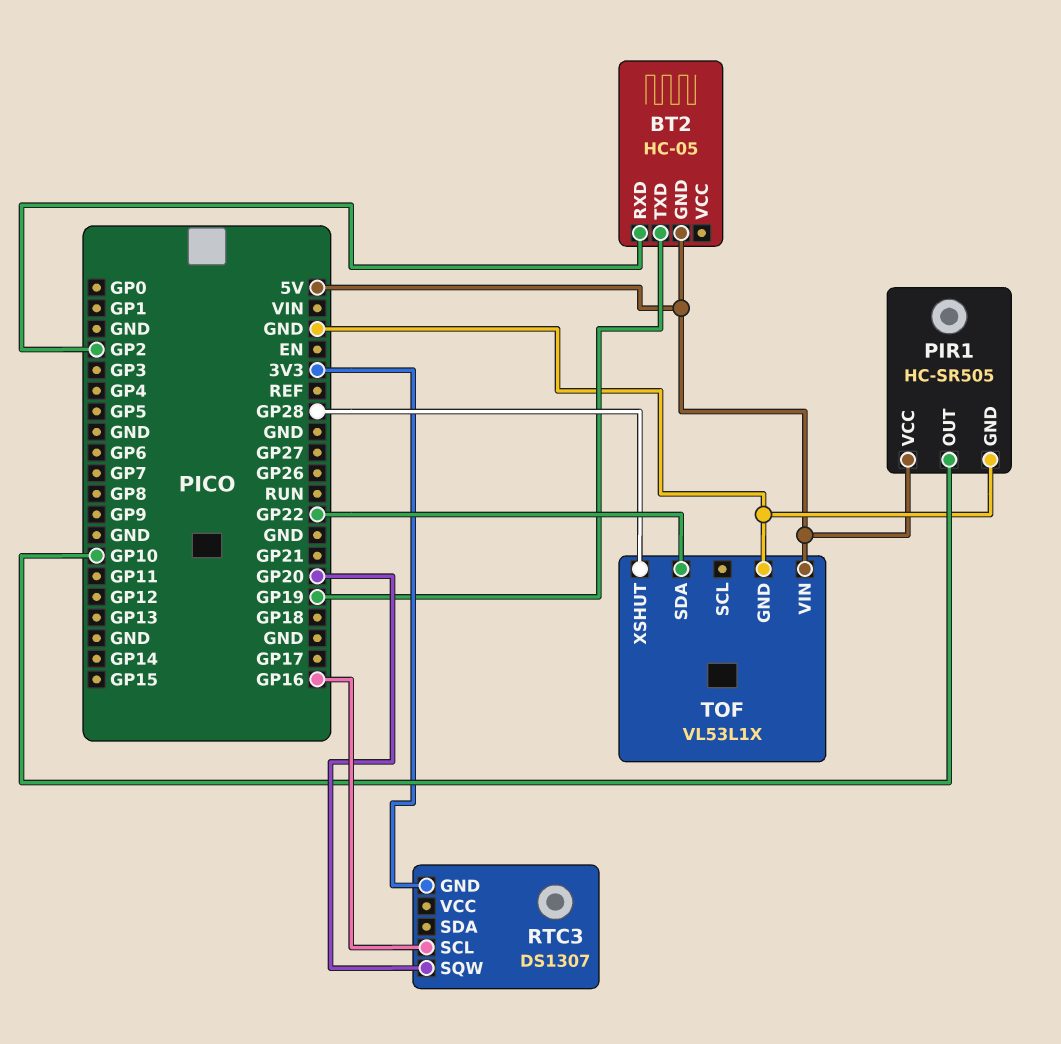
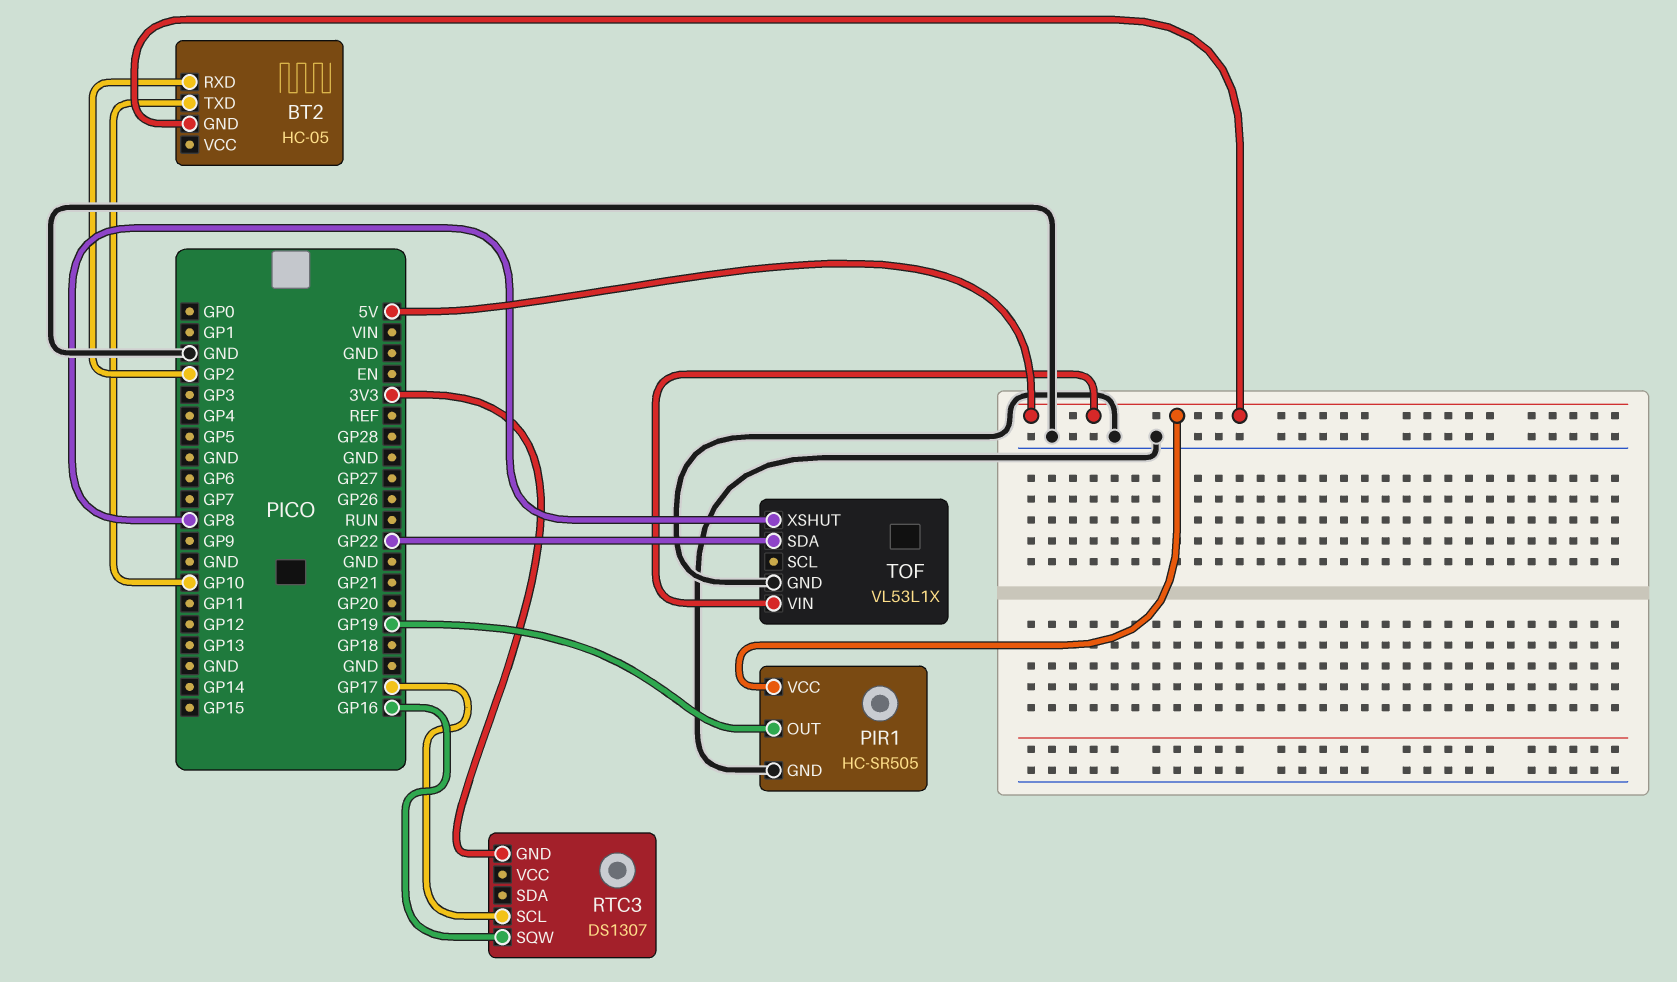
BT2 pin TXD: GP19 -> GP10
PIR1 pin OUT: GP10 -> GP19
RTC3 pin SCL: GP16 -> GP17
RTC3 pin SQW: GP20 -> GP16
TOF pin XSHUT: GP28 -> GP8

